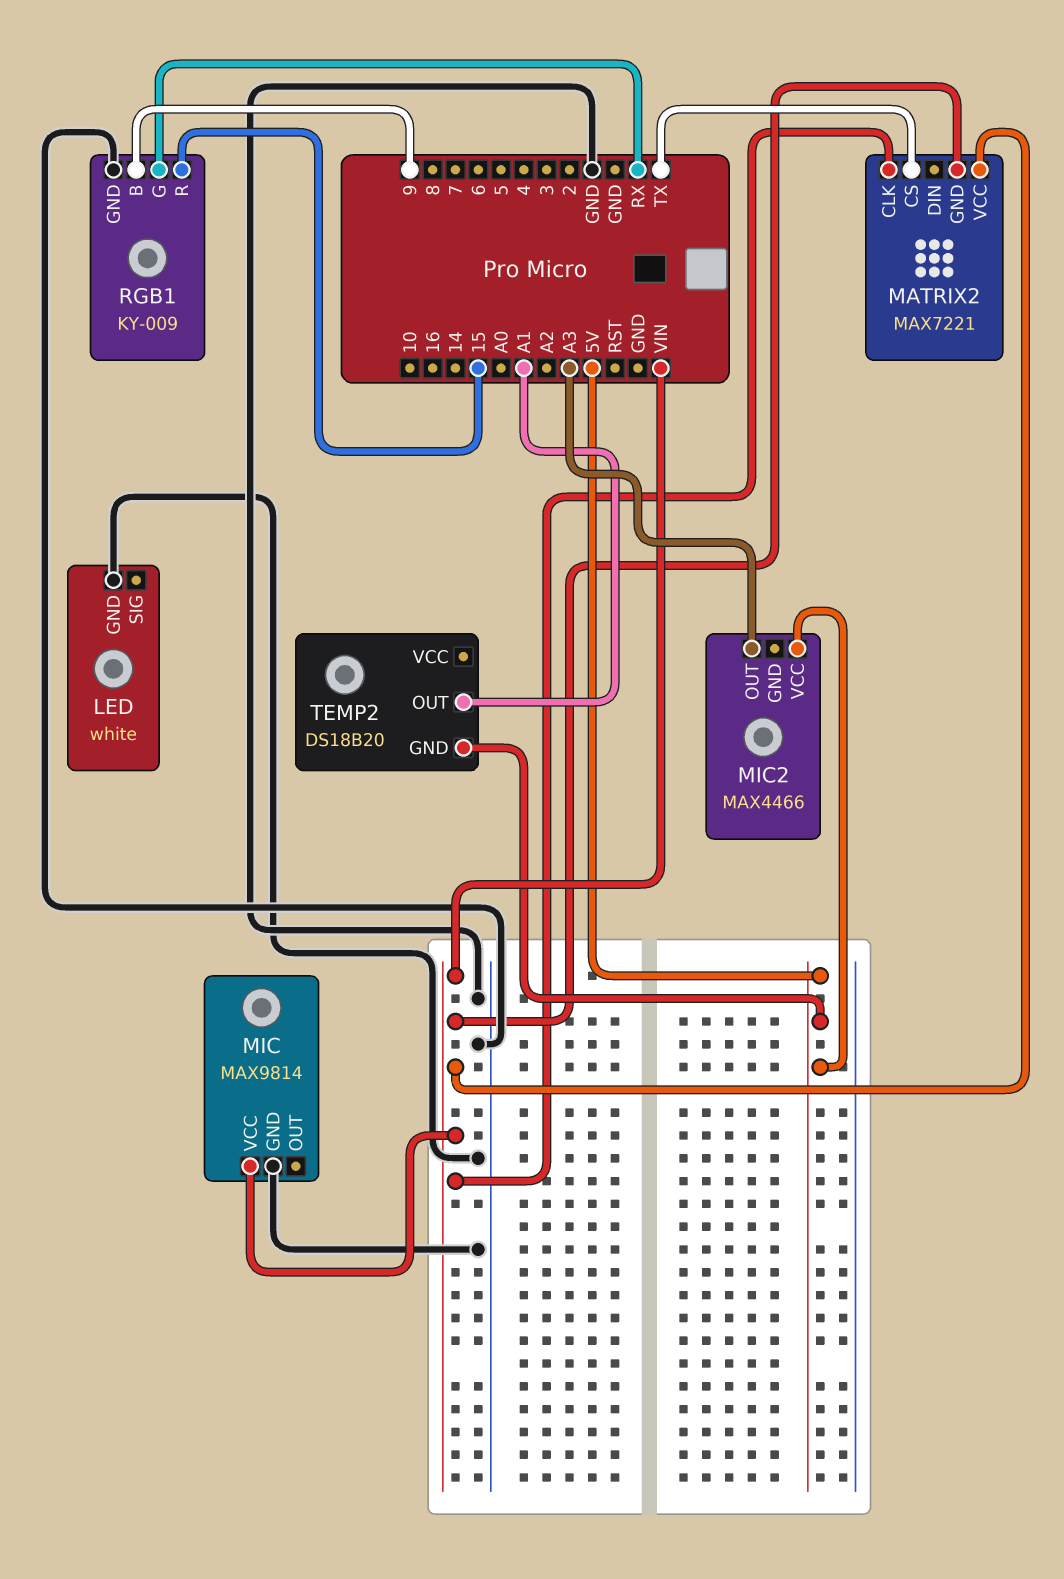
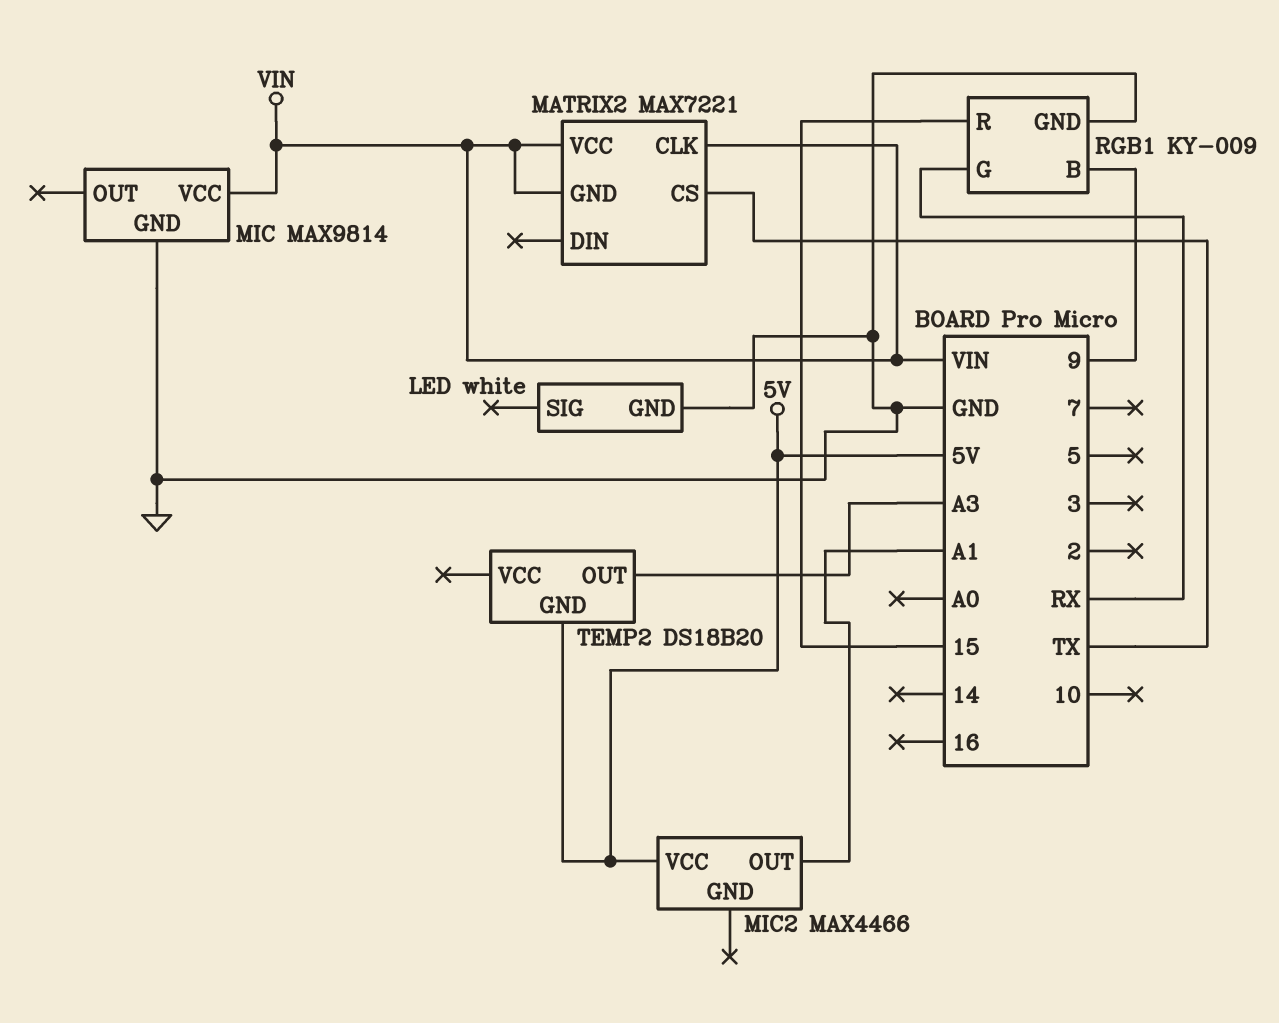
MIC2 pin OUT: A3 -> A1
TEMP2 pin OUT: A1 -> A3

